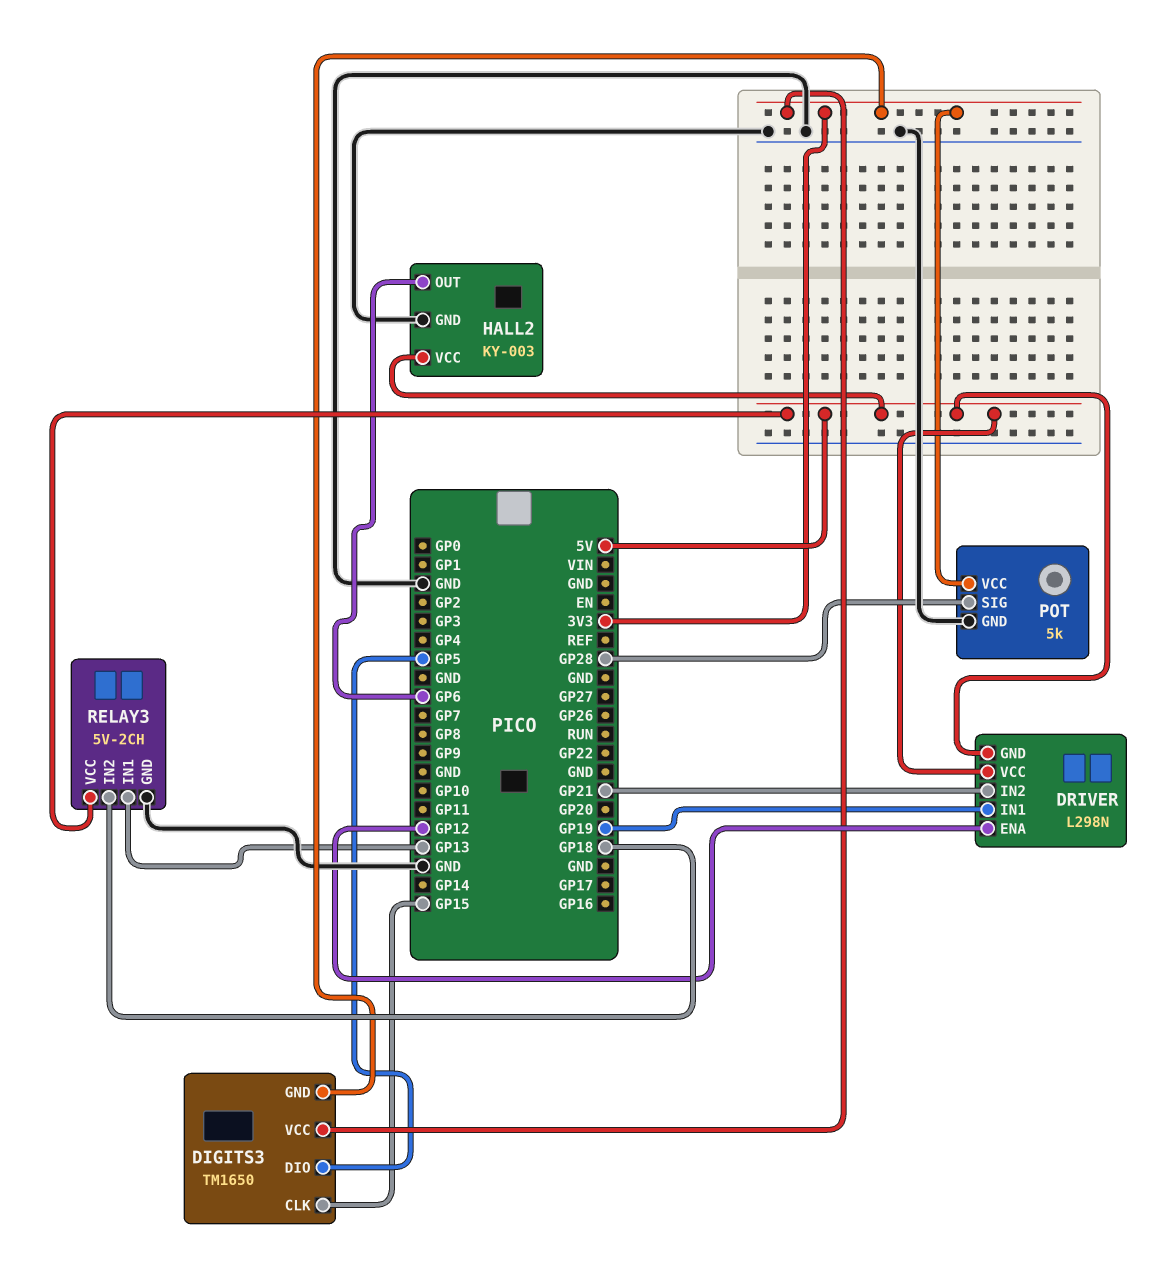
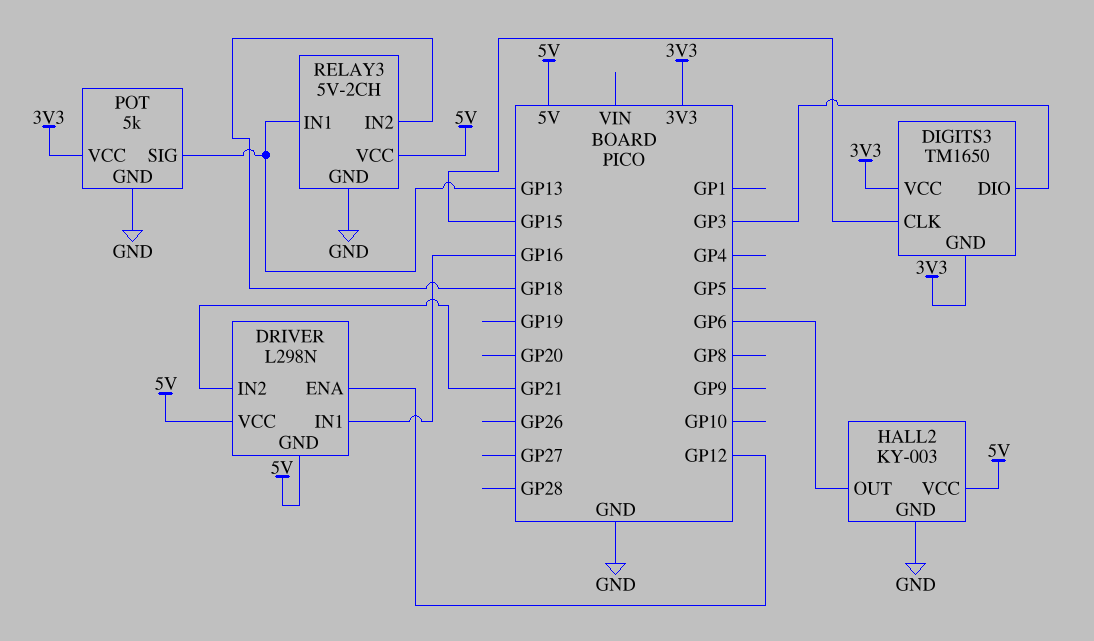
DIGITS3 pin DIO: GP5 -> GP3
DRIVER pin IN1: GP19 -> GP16
POT pin SIG: GP28 -> GP13

